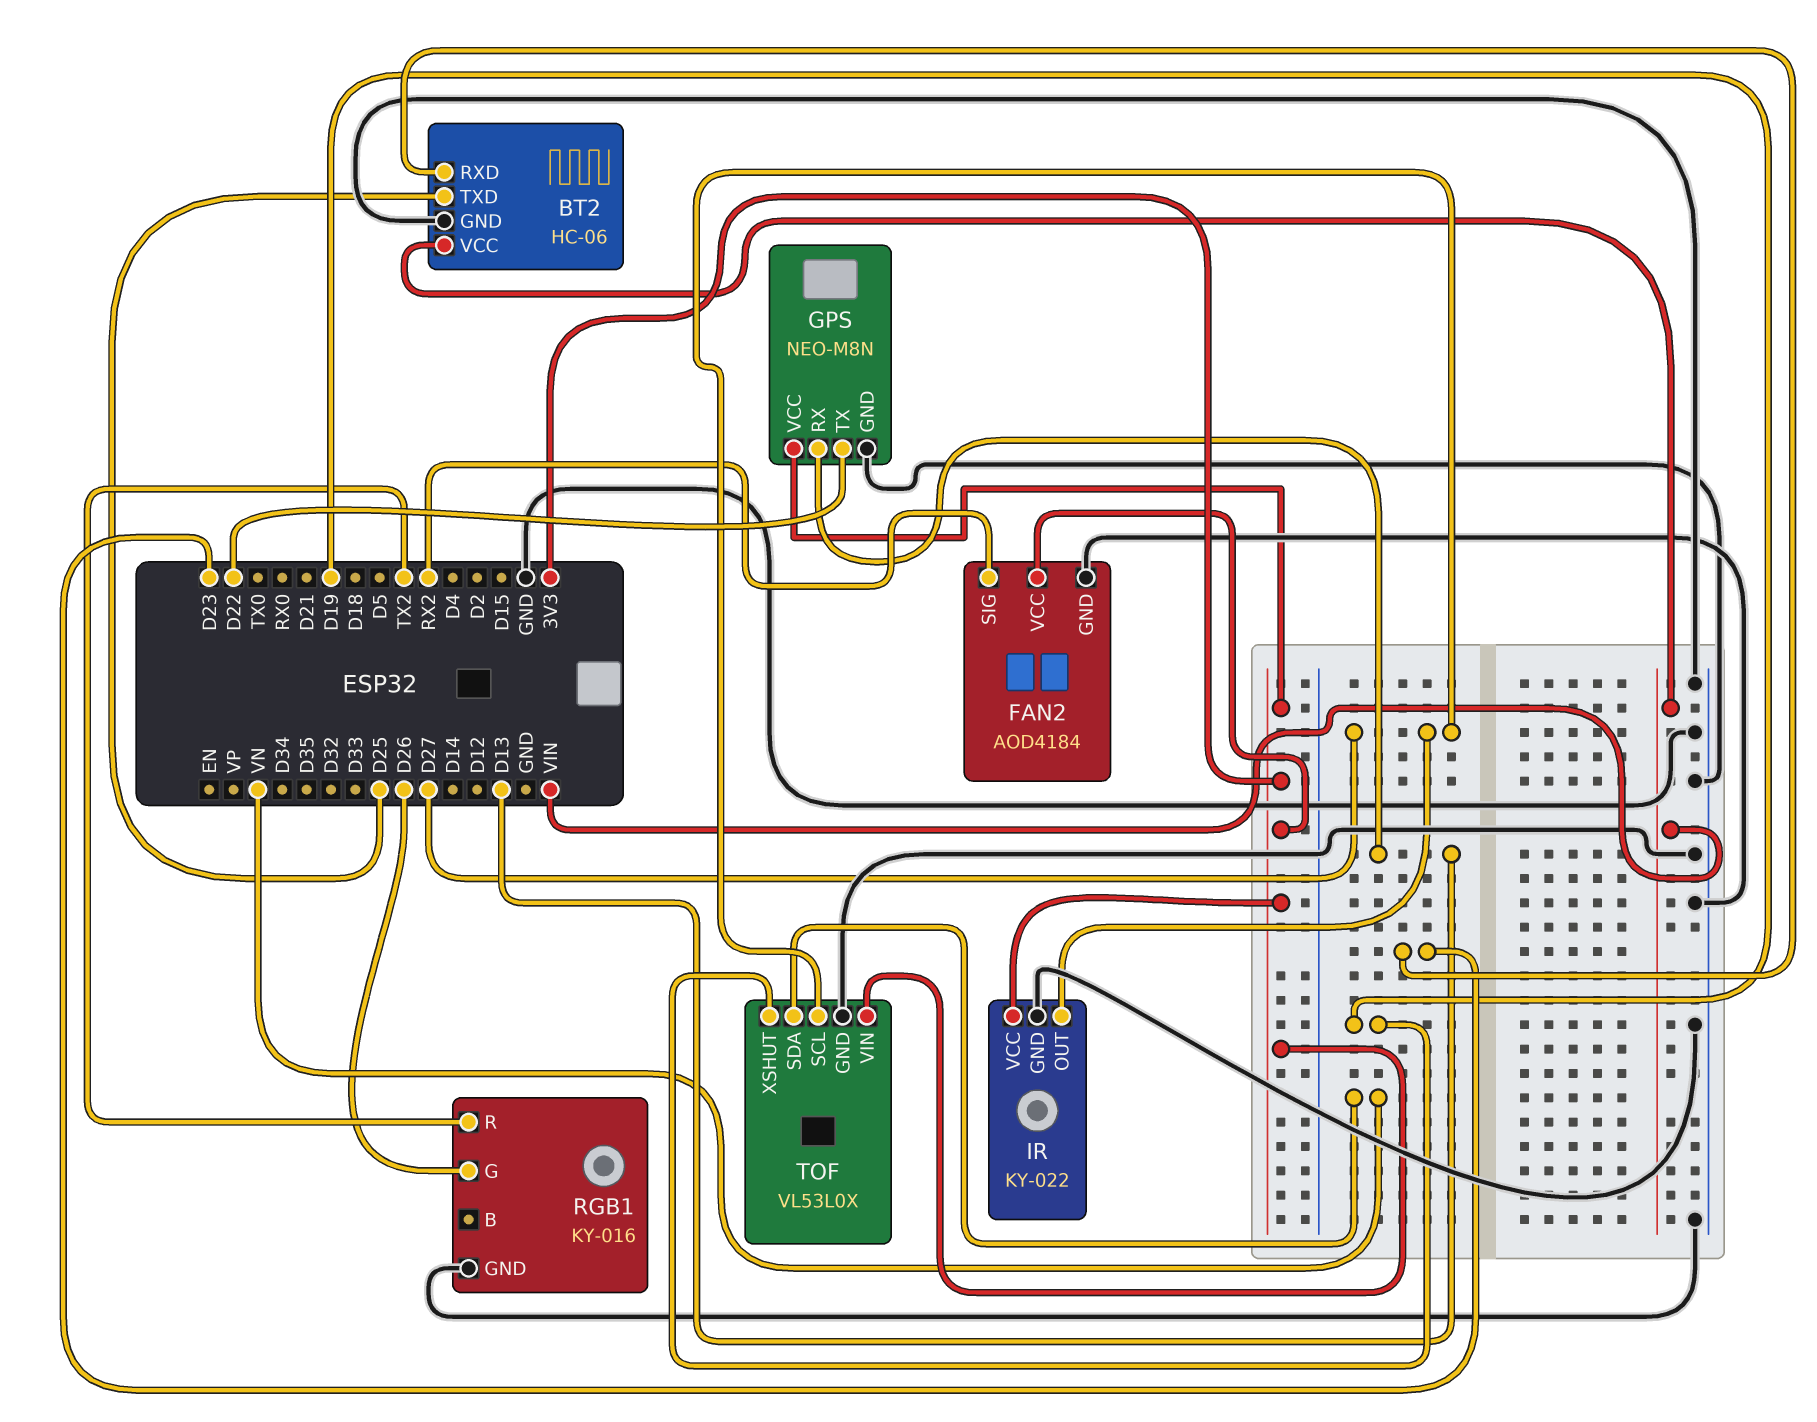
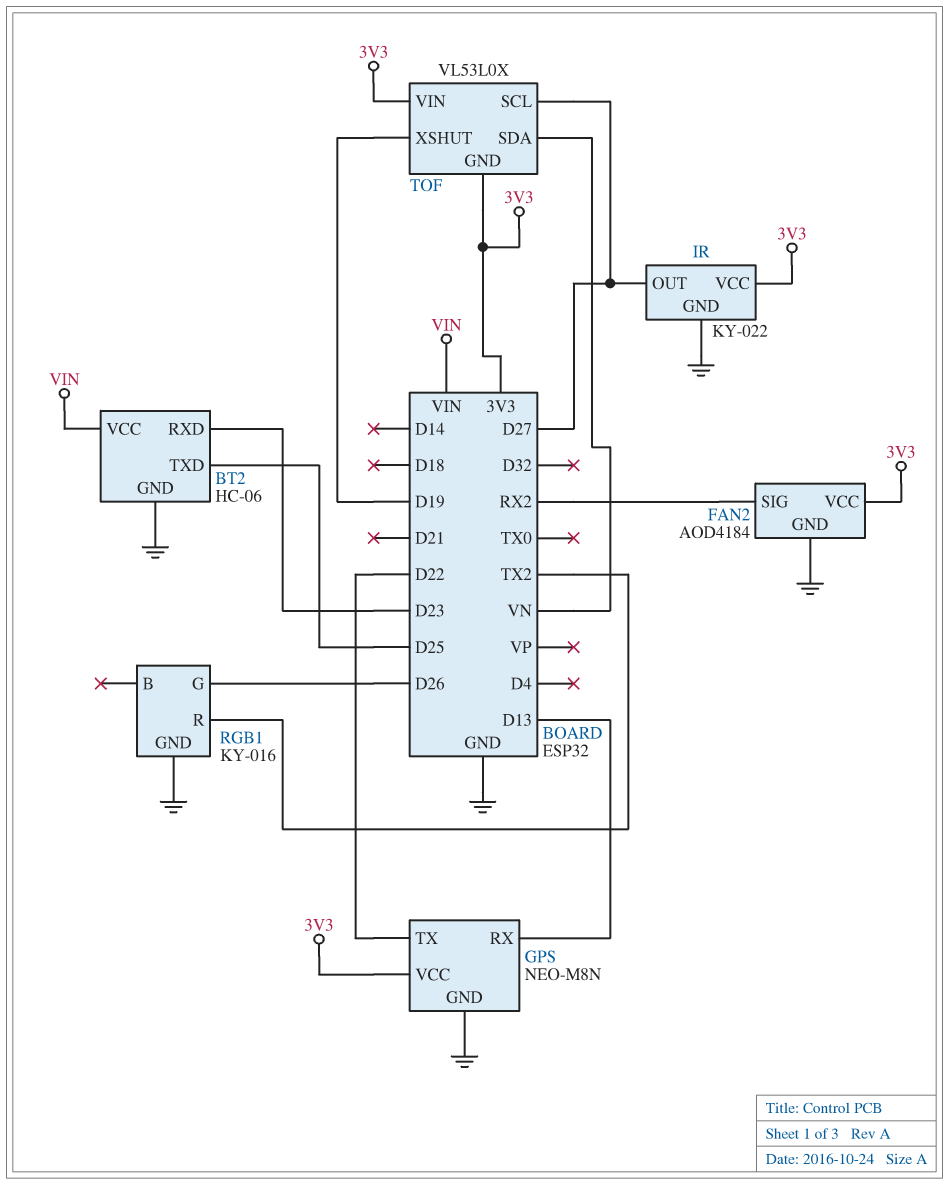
TOF pin GND: GND -> 3V3

